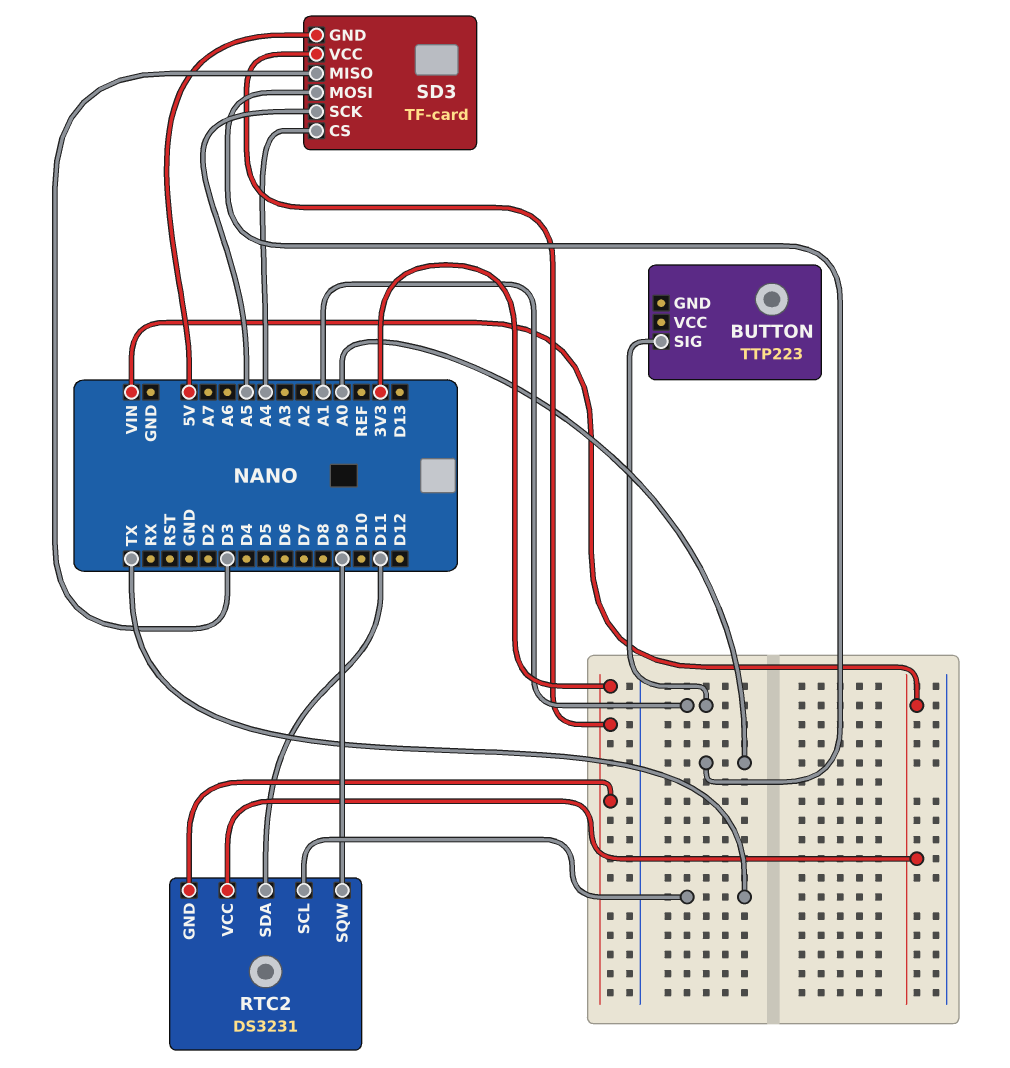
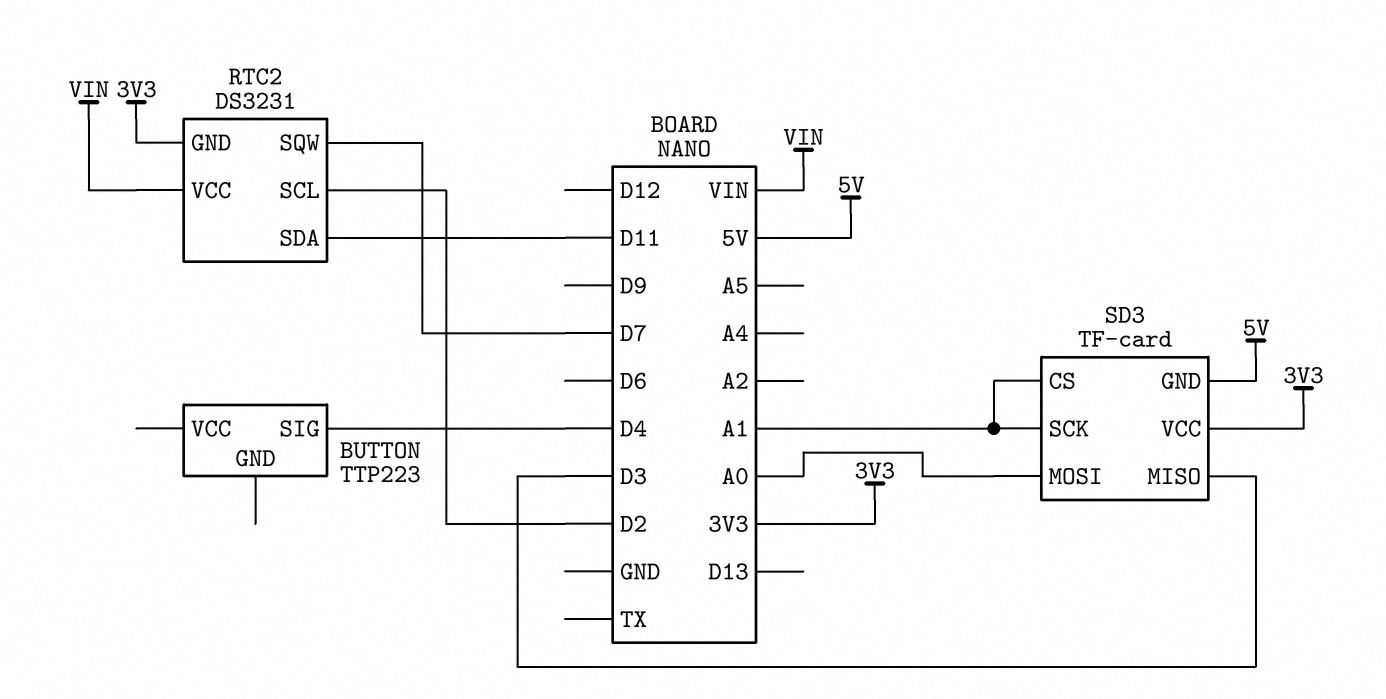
BUTTON pin SIG: A1 -> D4
RTC2 pin SCL: TX -> D2
RTC2 pin SQW: D9 -> D7
SD3 pin CS: A4 -> A1
SD3 pin SCK: A5 -> A1

